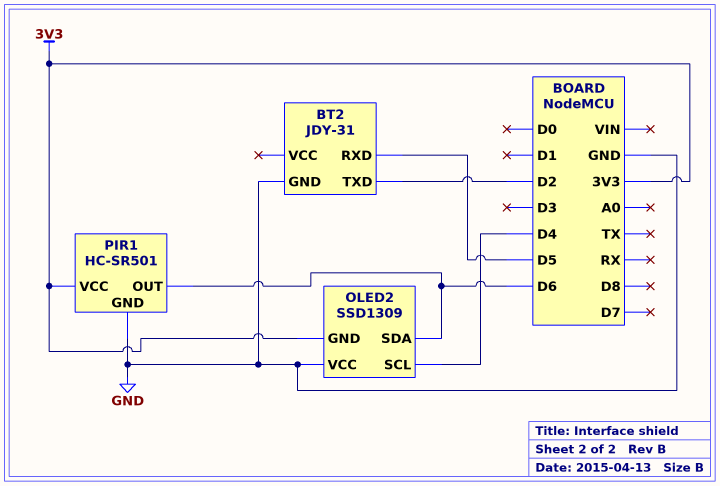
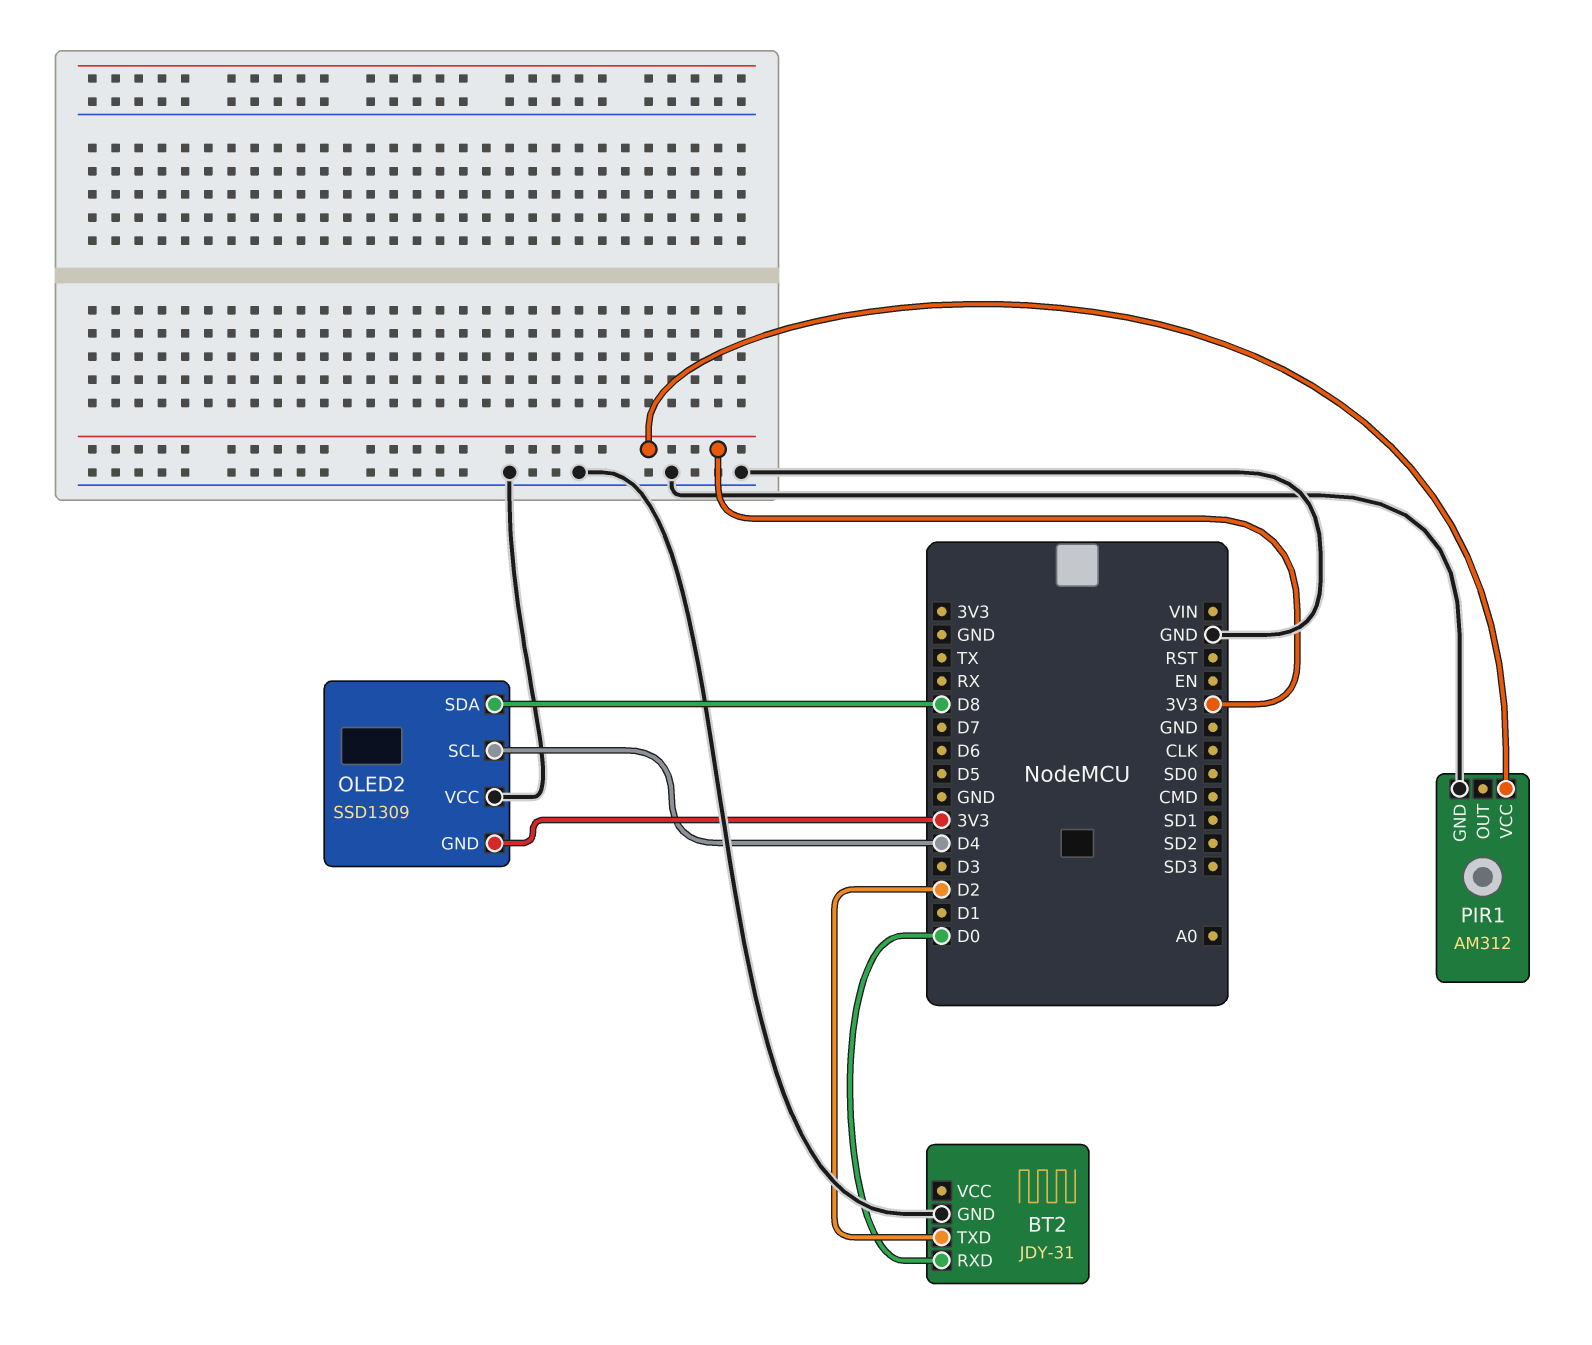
BT2 pin RXD: D5 -> D0
OLED2 pin SDA: D6 -> D8
PIR1: HC-SR501 -> AM312
PIR1 pin OUT: D6 -> none

